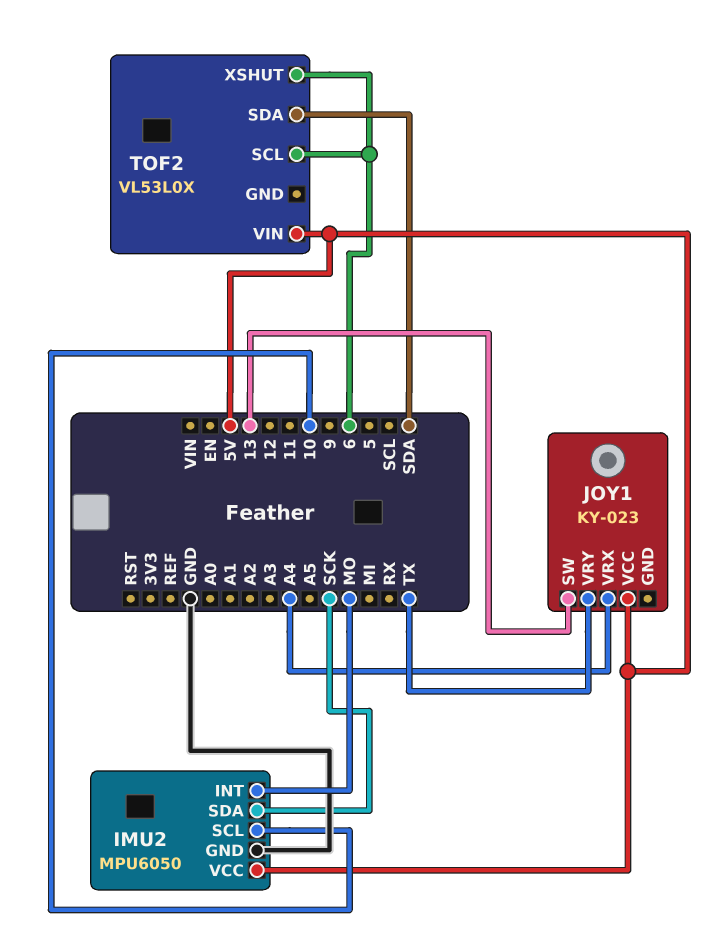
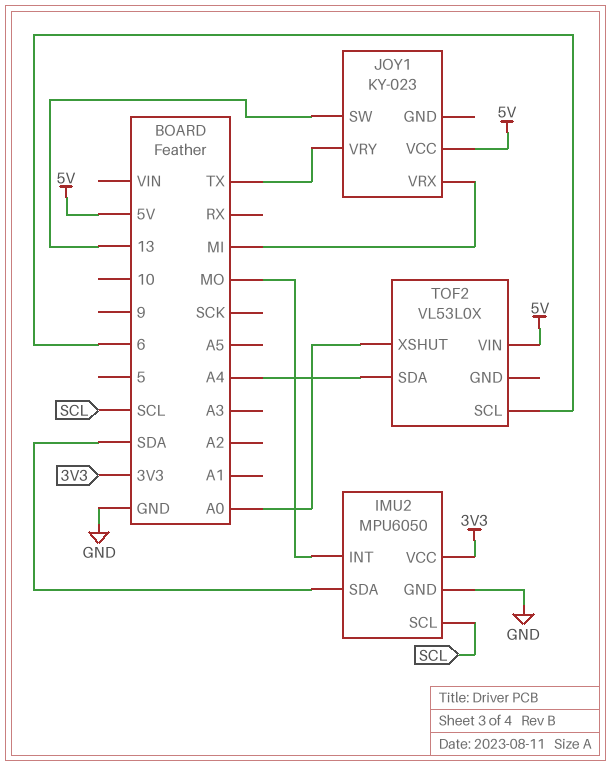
IMU2 pin SCL: 10 -> SCL
IMU2 pin SDA: SCK -> SDA
IMU2 pin VCC: 5V -> 3V3
JOY1 pin VRX: A4 -> MI
TOF2 pin SDA: SDA -> A4
TOF2 pin XSHUT: 6 -> A0

